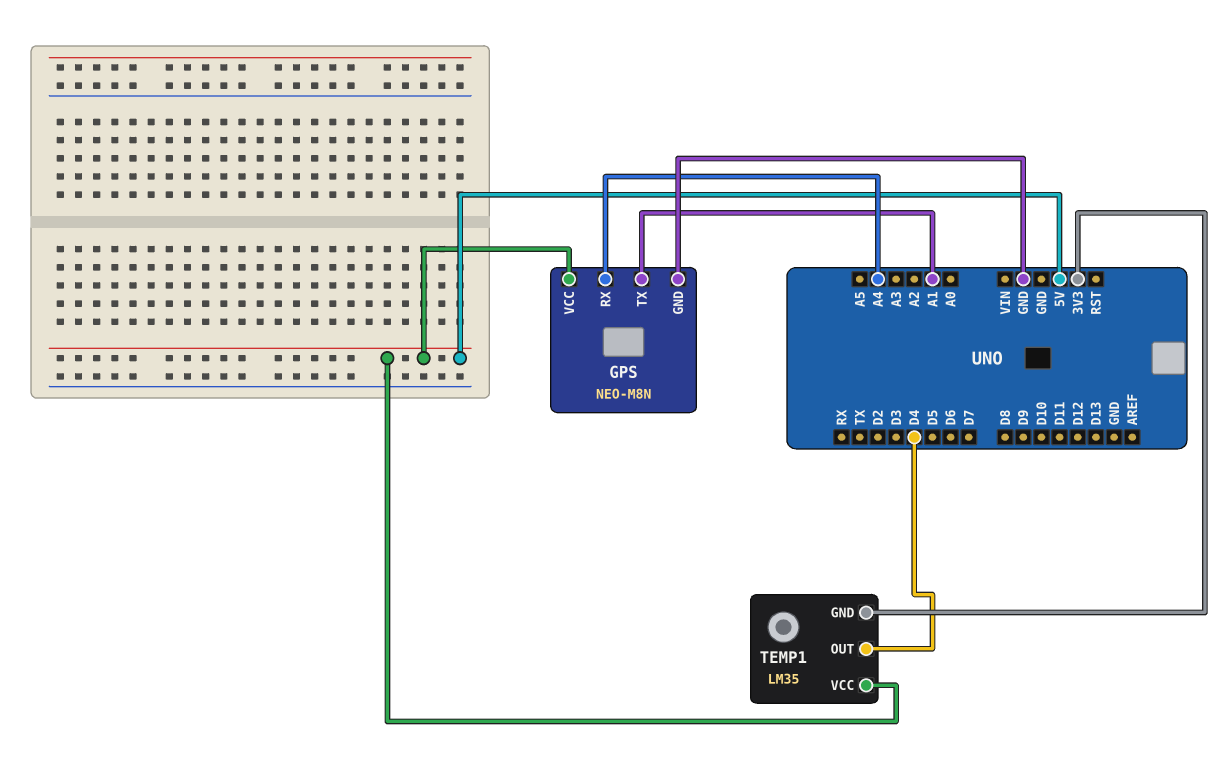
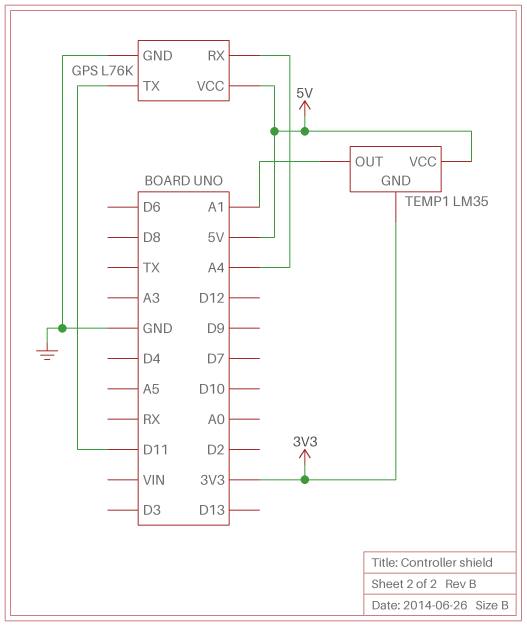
GPS: NEO-M8N -> L76K
GPS pin TX: A1 -> D11
TEMP1 pin OUT: D4 -> A1

